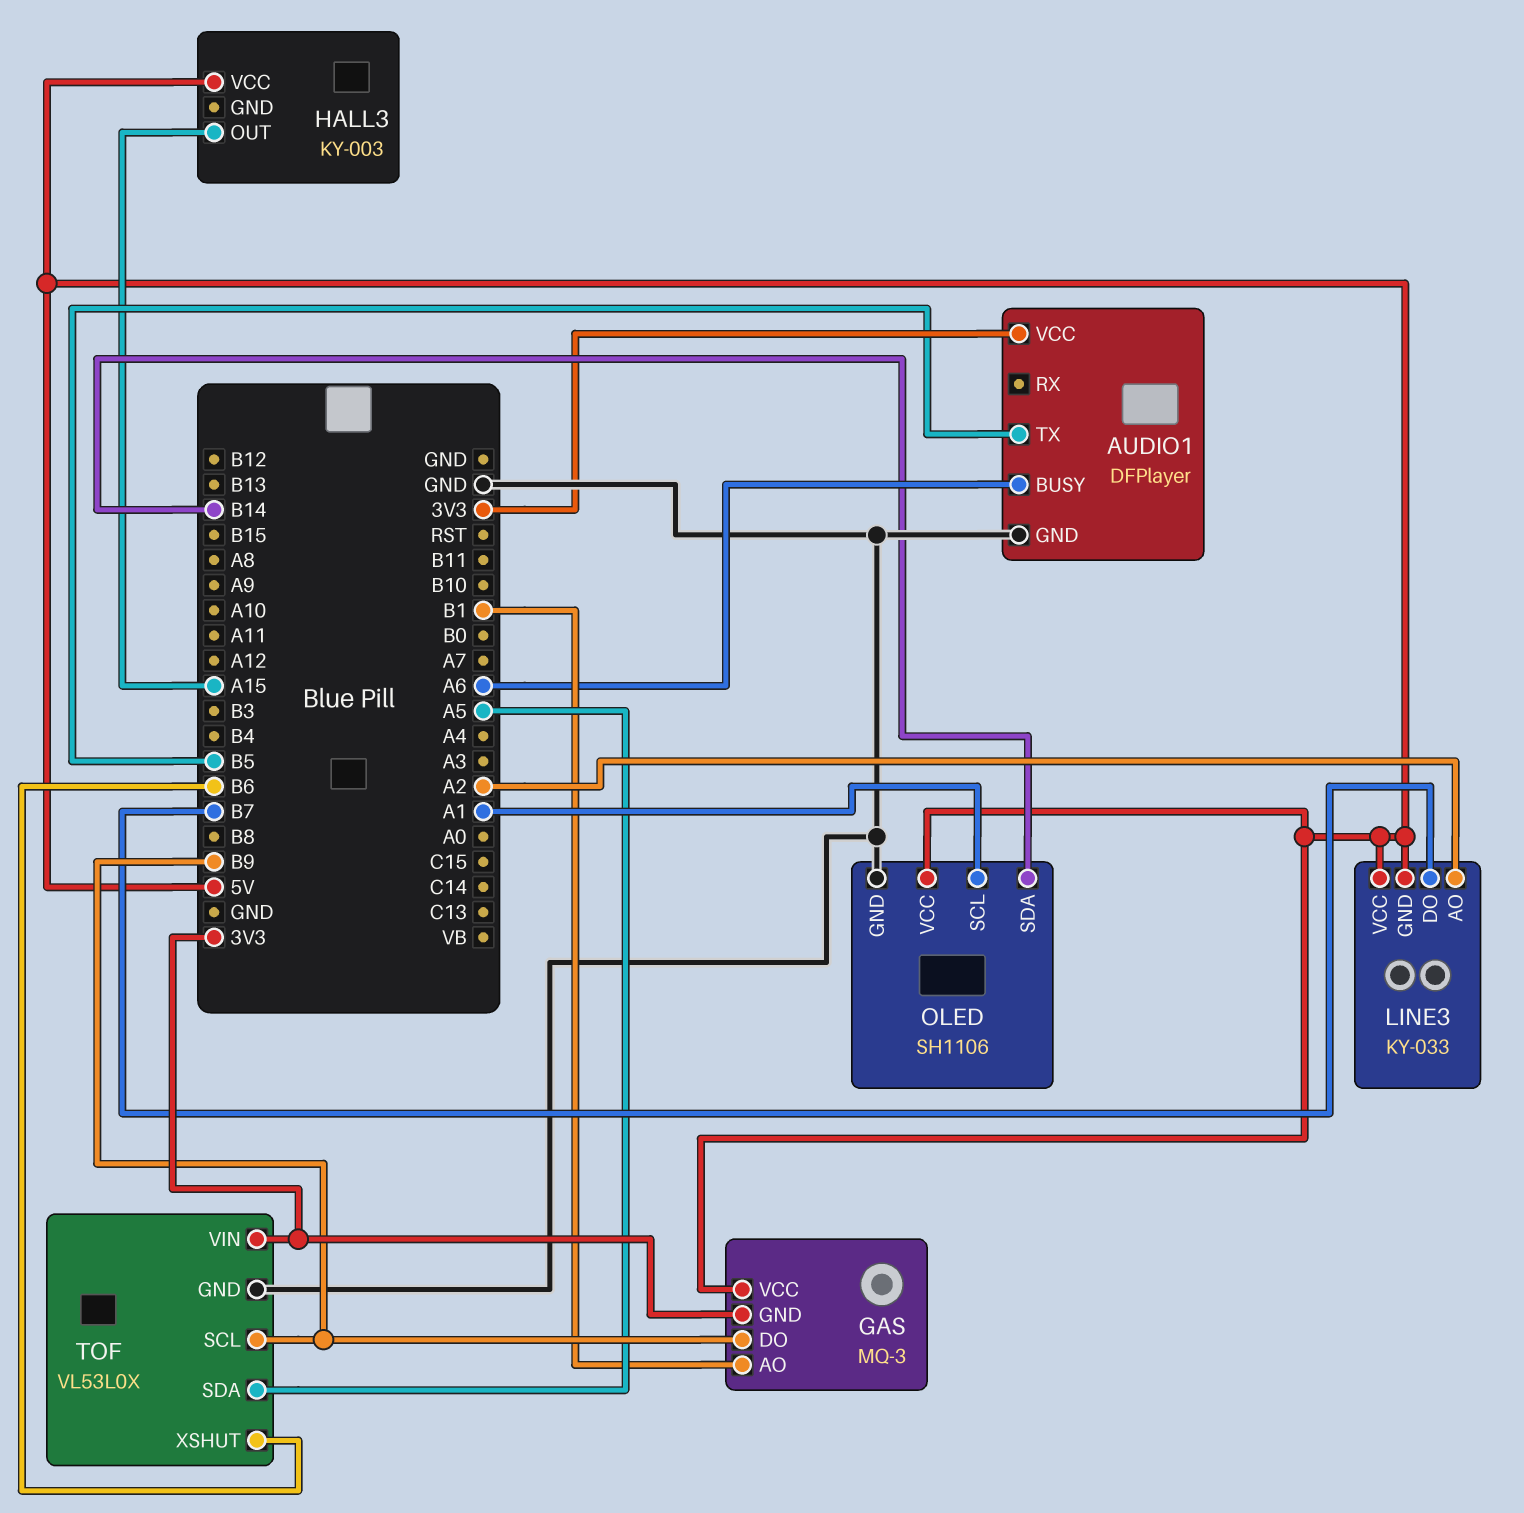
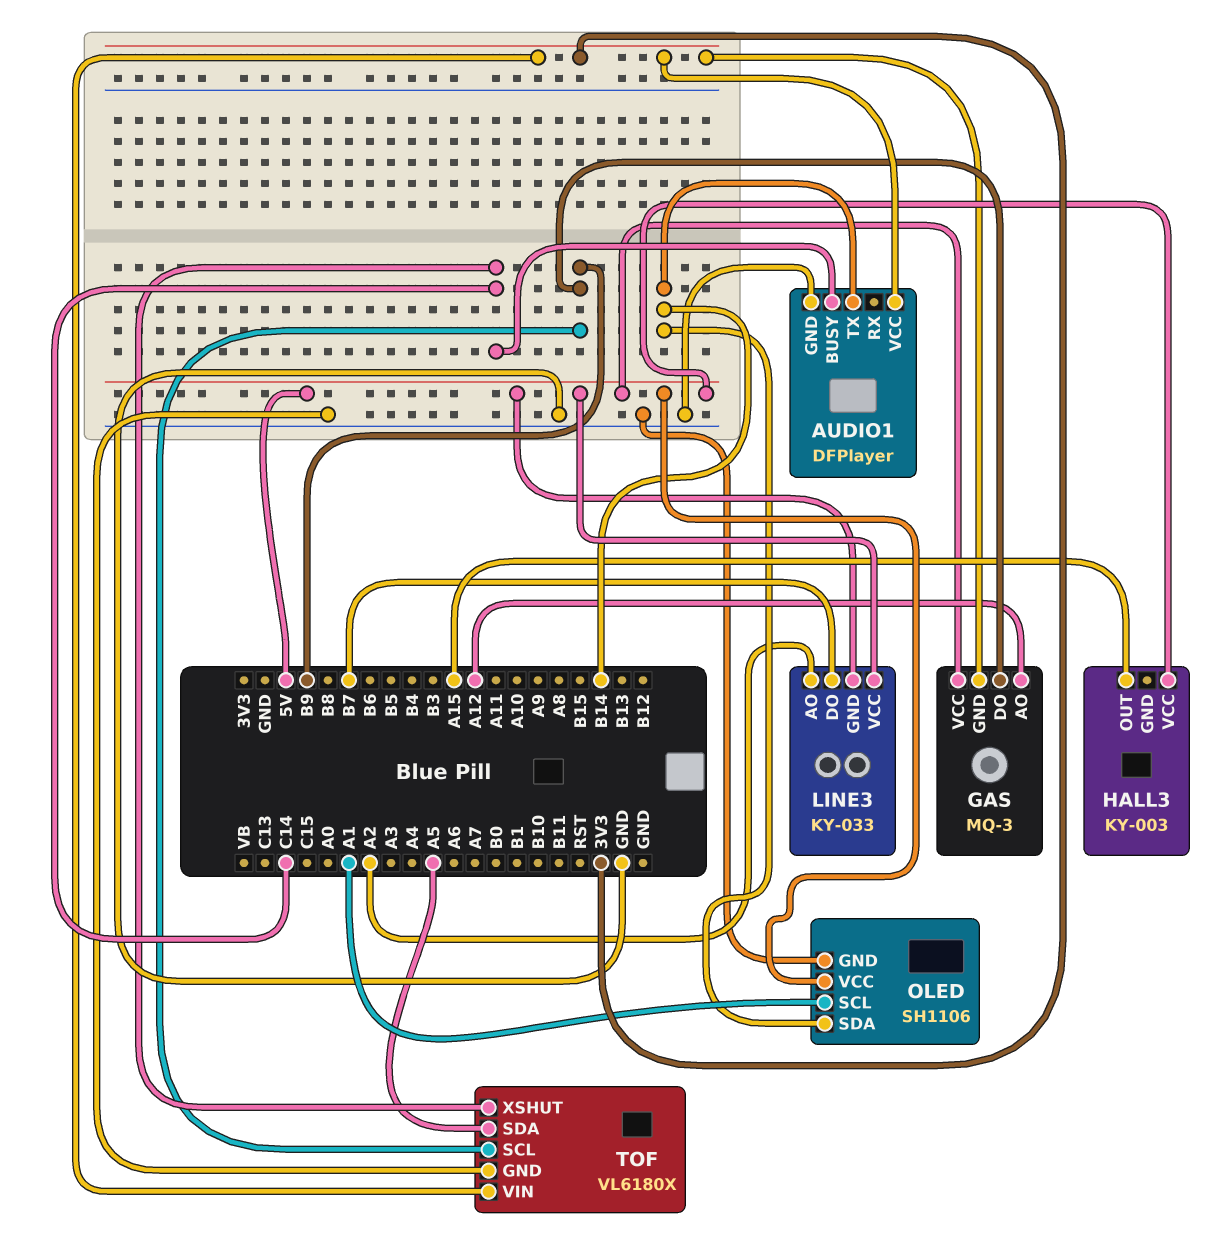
AUDIO1 pin BUSY: A6 -> C14
AUDIO1 pin TX: B5 -> B14
GAS pin AO: B1 -> A12
TOF: VL53L0X -> VL6180X
TOF pin XSHUT: B6 -> C14

